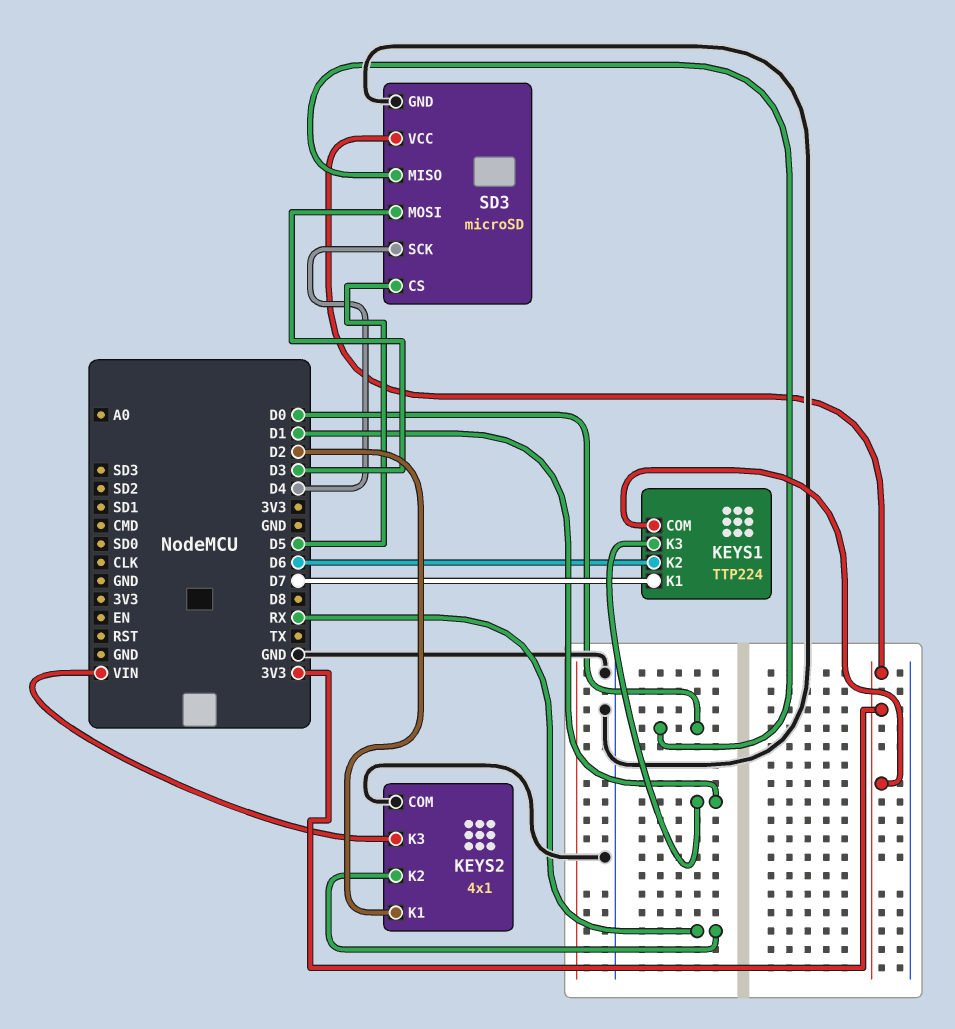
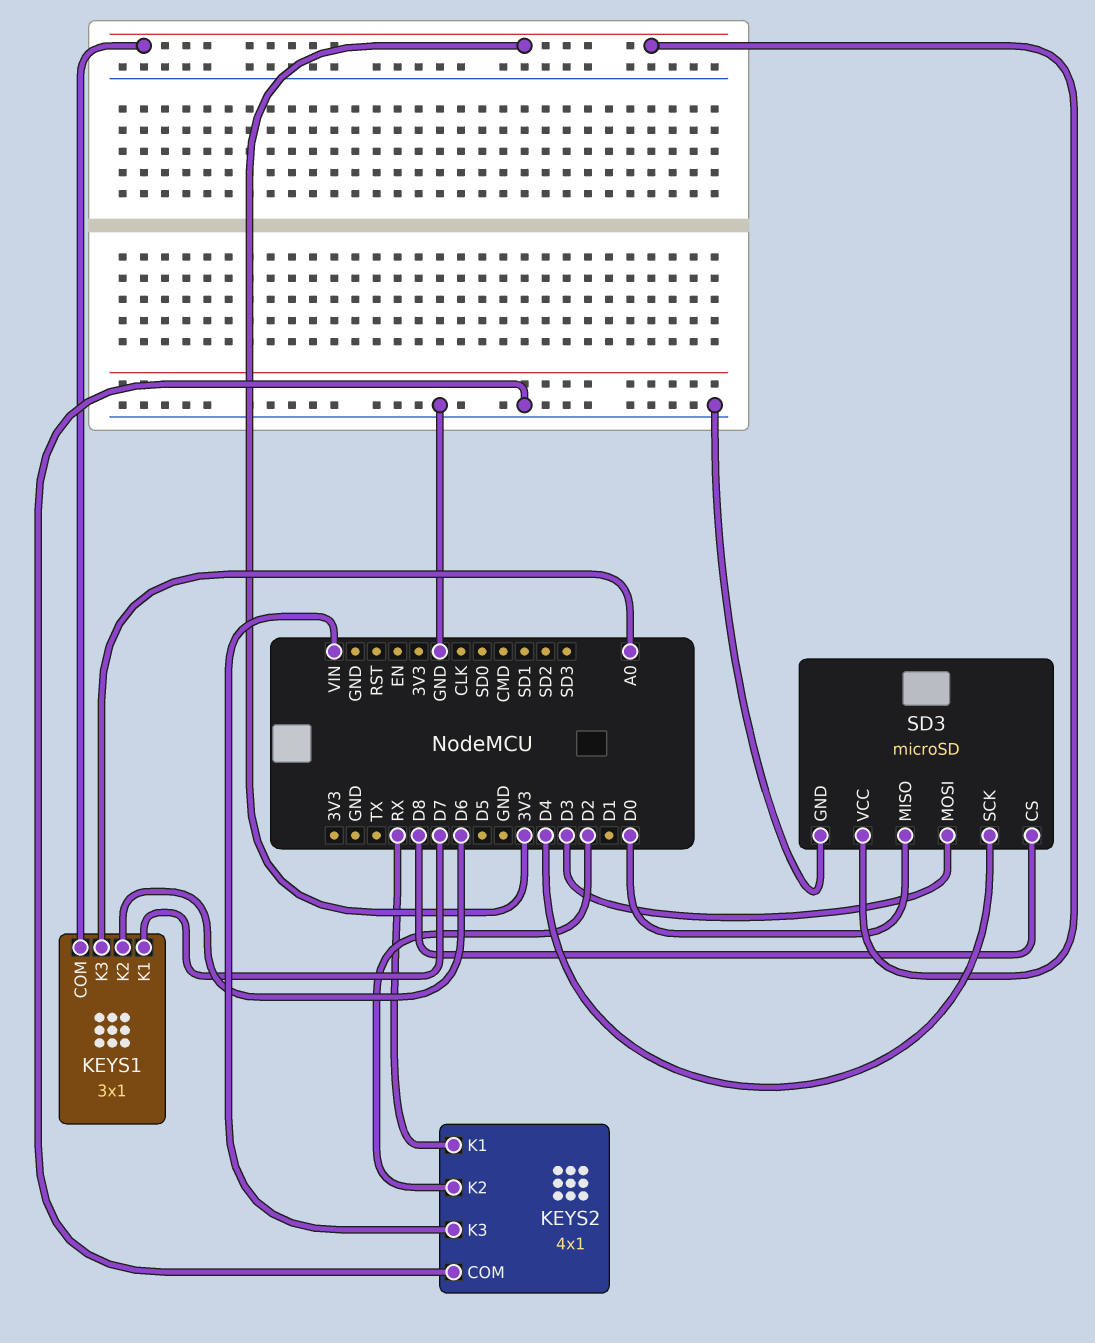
KEYS1: TTP224 -> 3x1
KEYS1 pin K3: D1 -> A0
KEYS2 pin K1: D2 -> RX
KEYS2 pin K2: RX -> D2
SD3 pin CS: D5 -> D8

